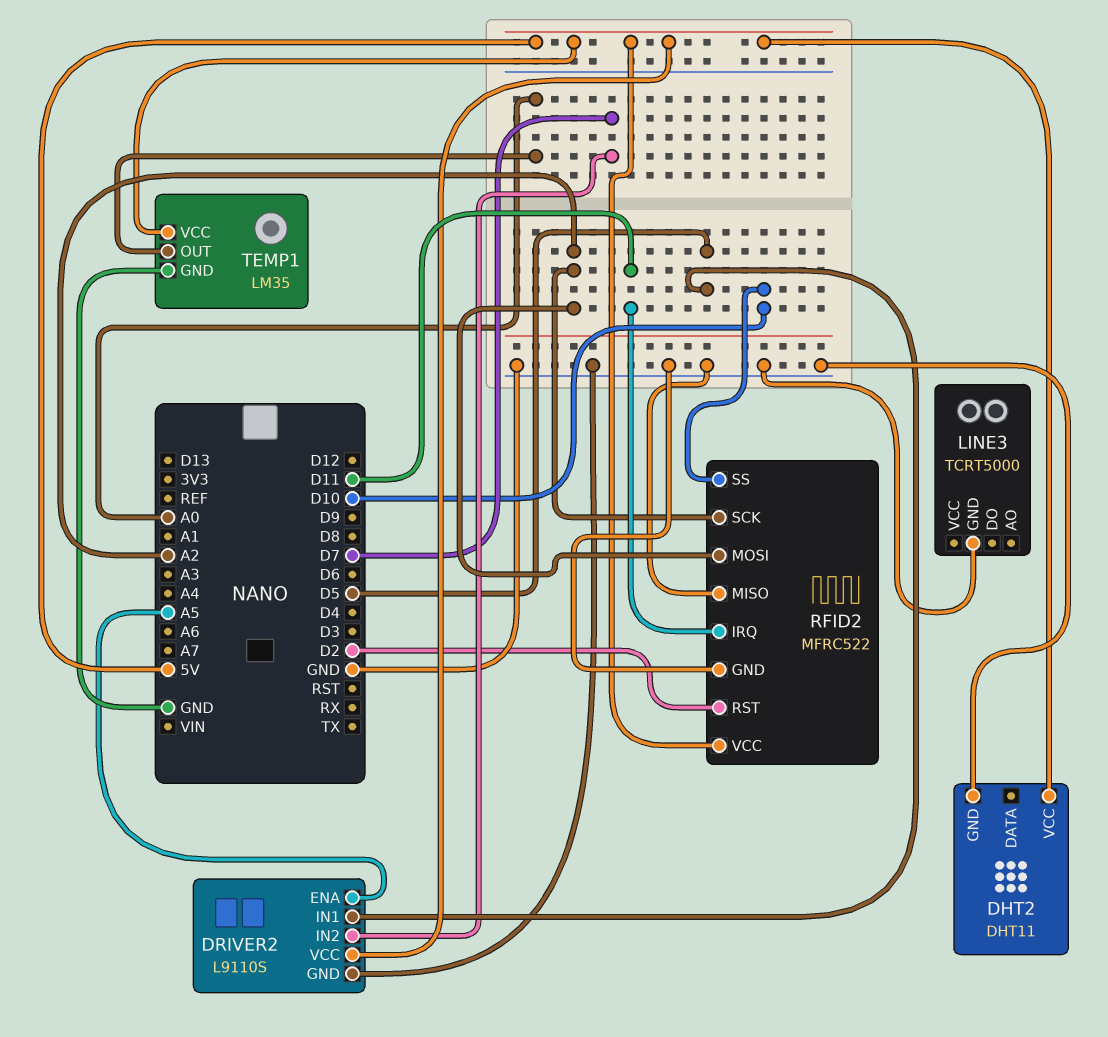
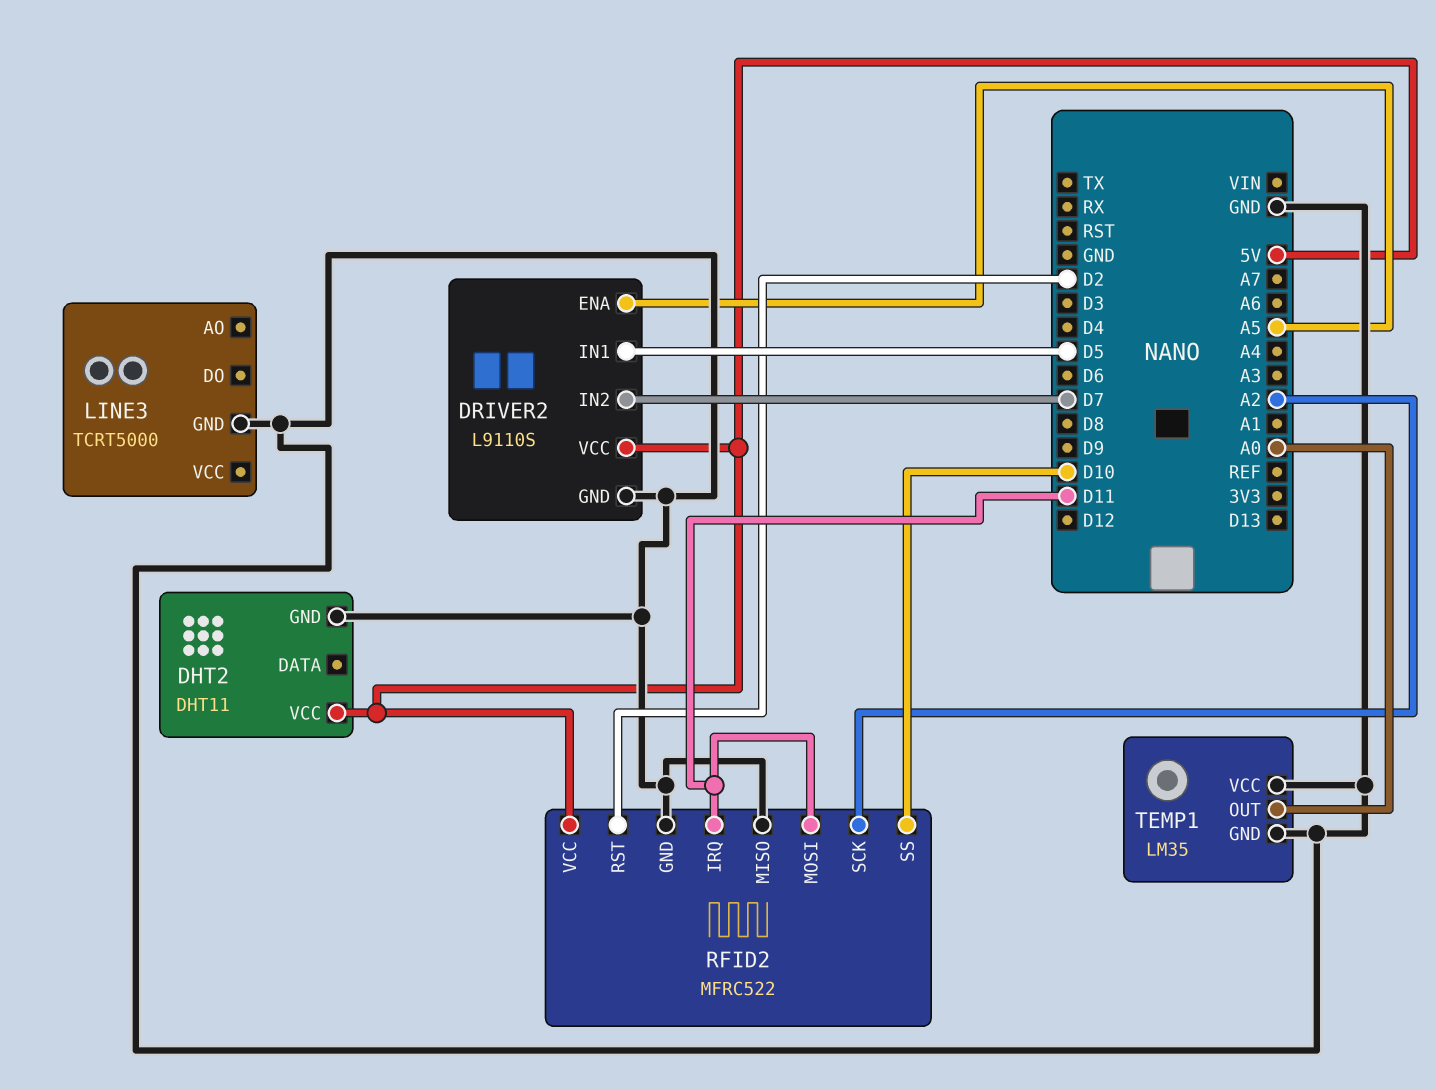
RFID2 pin MOSI: A2 -> D11
TEMP1 pin VCC: 5V -> GND

